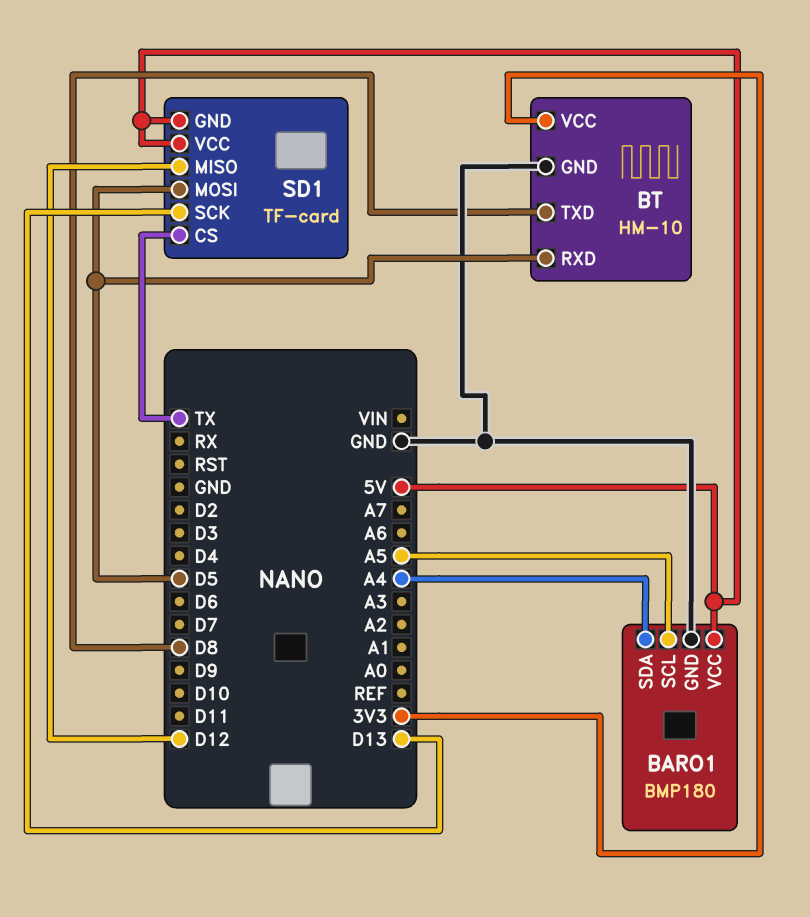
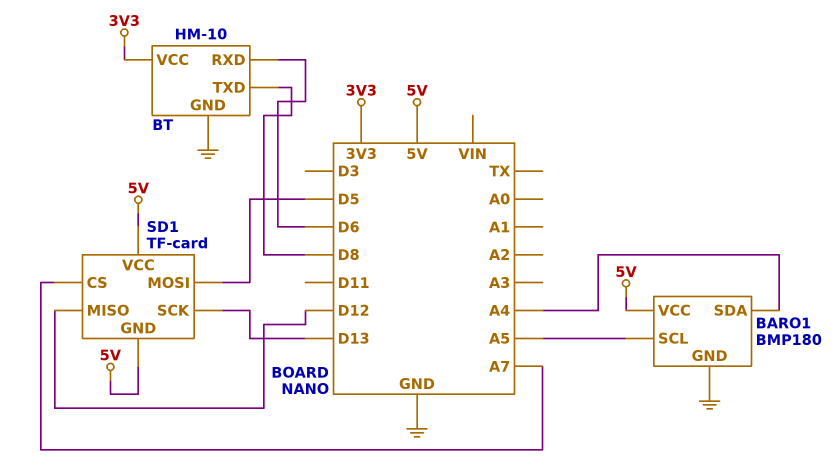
BT pin RXD: D5 -> D6
SD1 pin CS: TX -> A7

